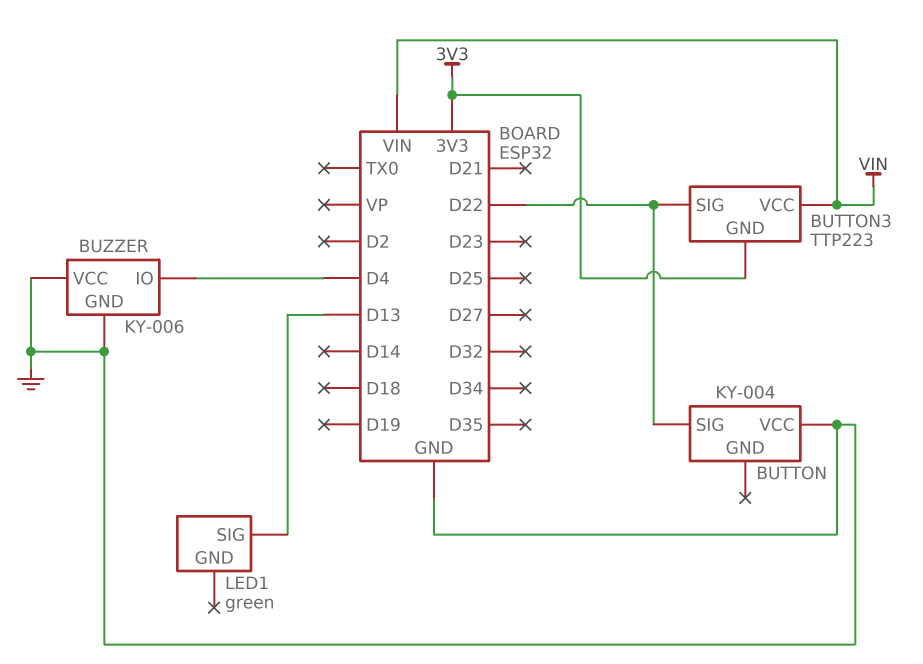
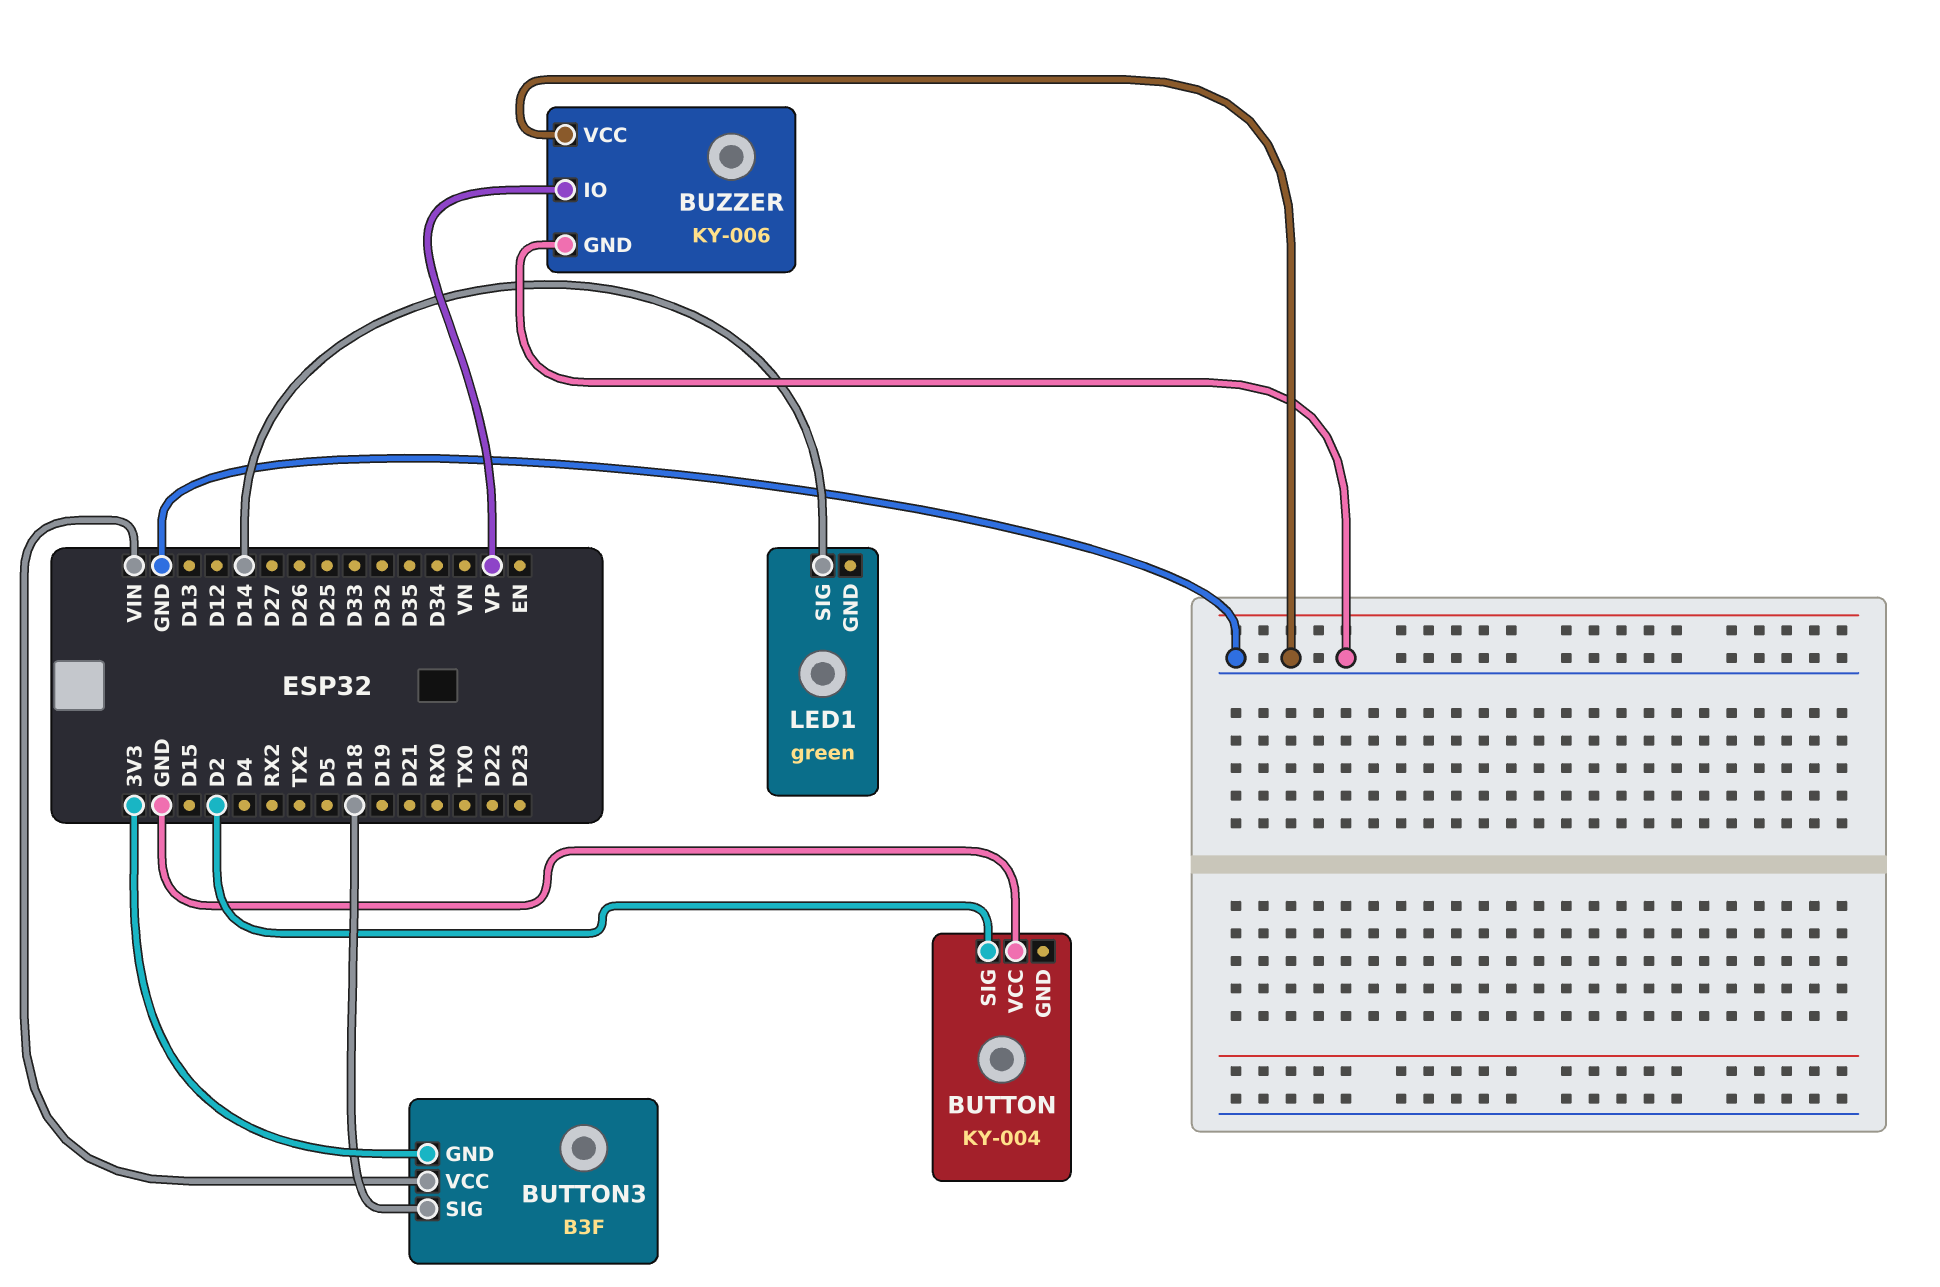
BUTTON pin SIG: D22 -> D2
BUTTON3: TTP223 -> B3F
BUTTON3 pin SIG: D22 -> D18
BUZZER pin IO: D4 -> VP
LED1 pin SIG: D13 -> D14

